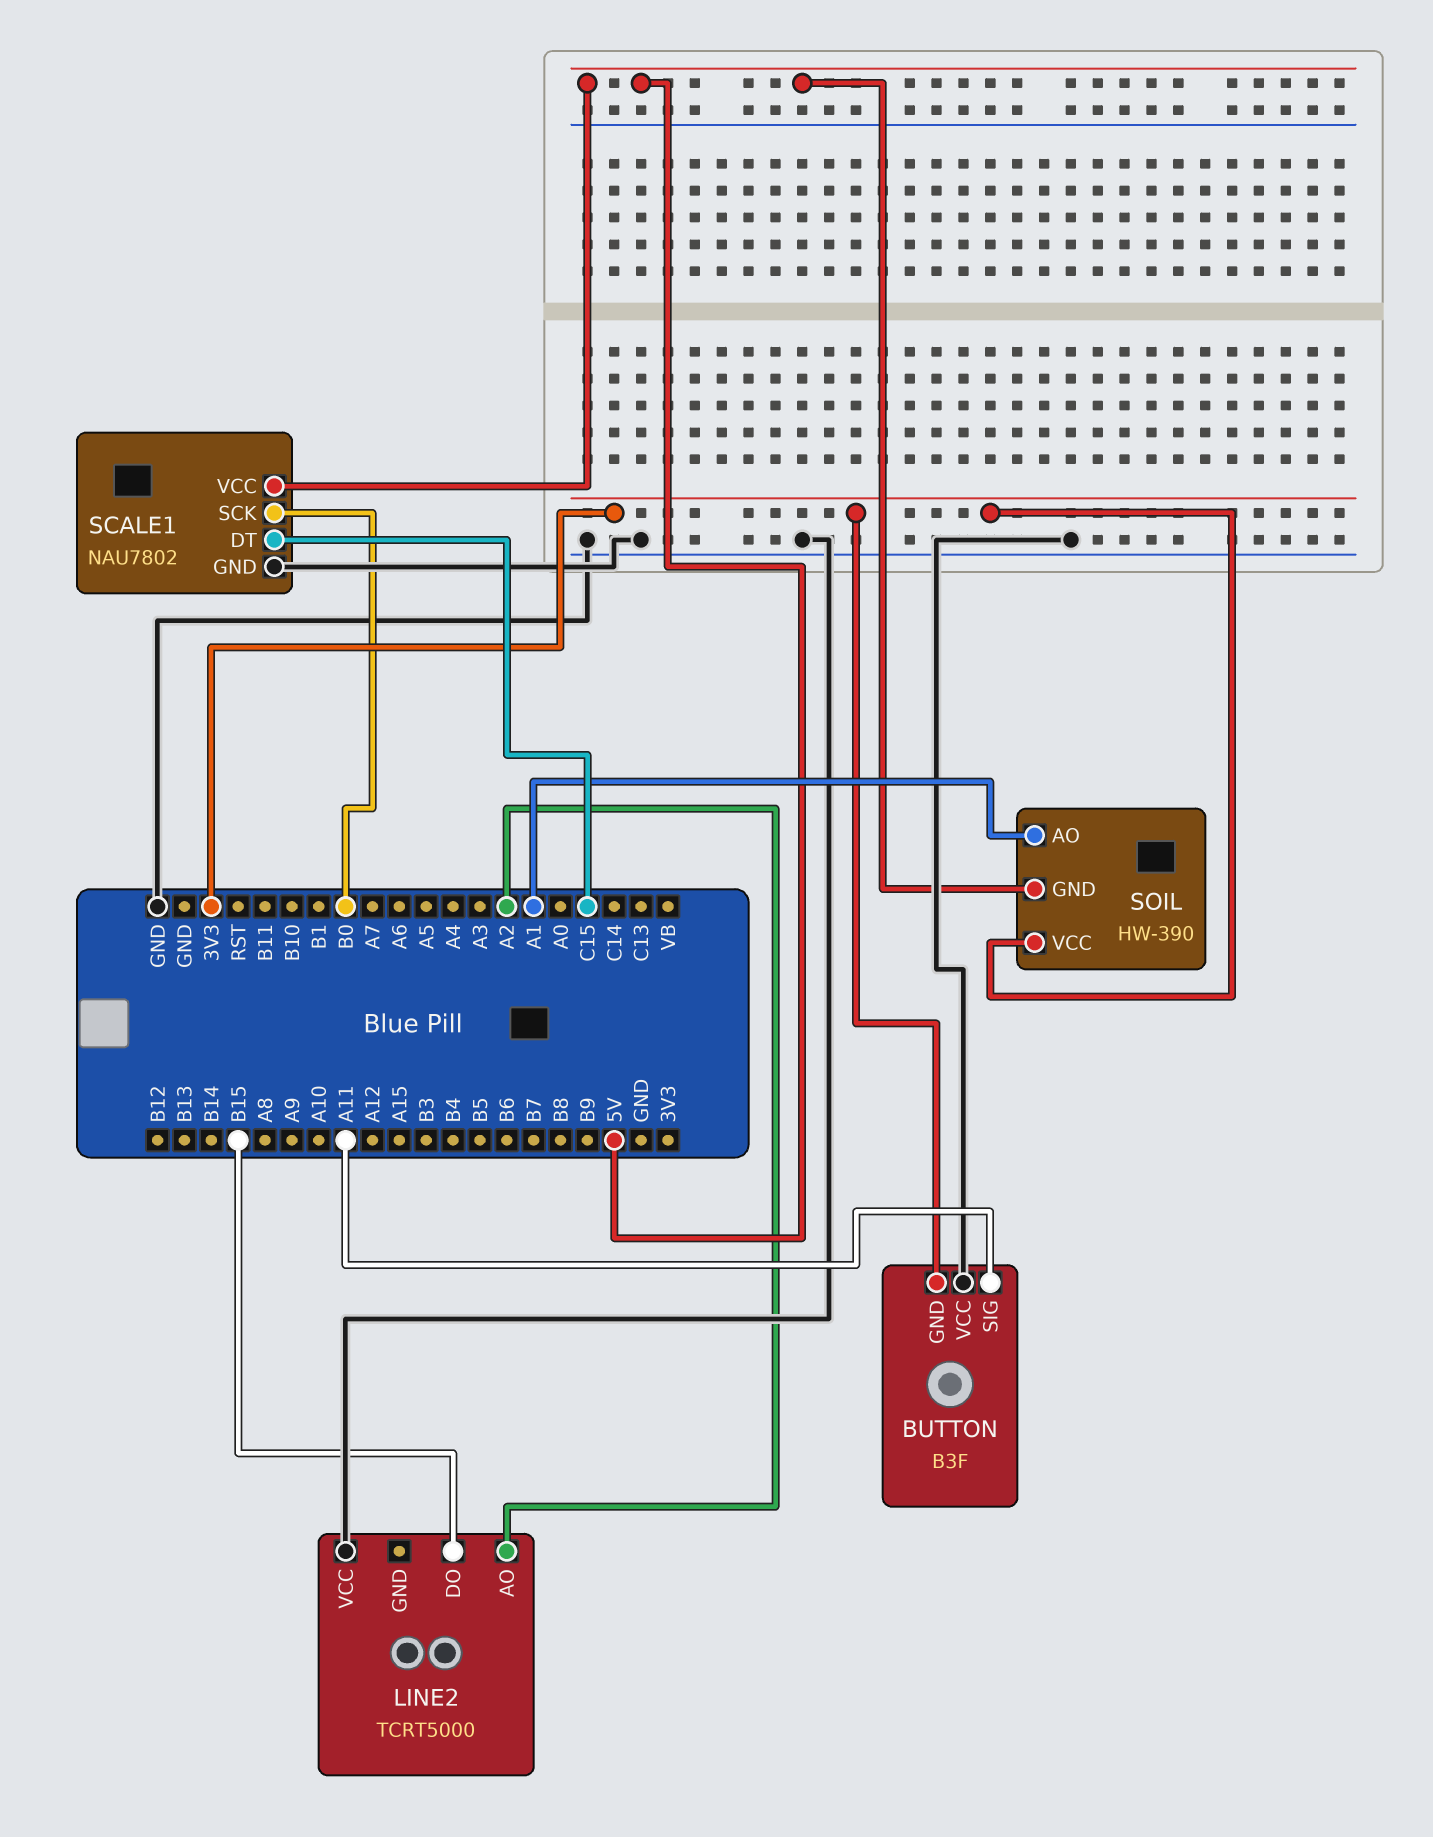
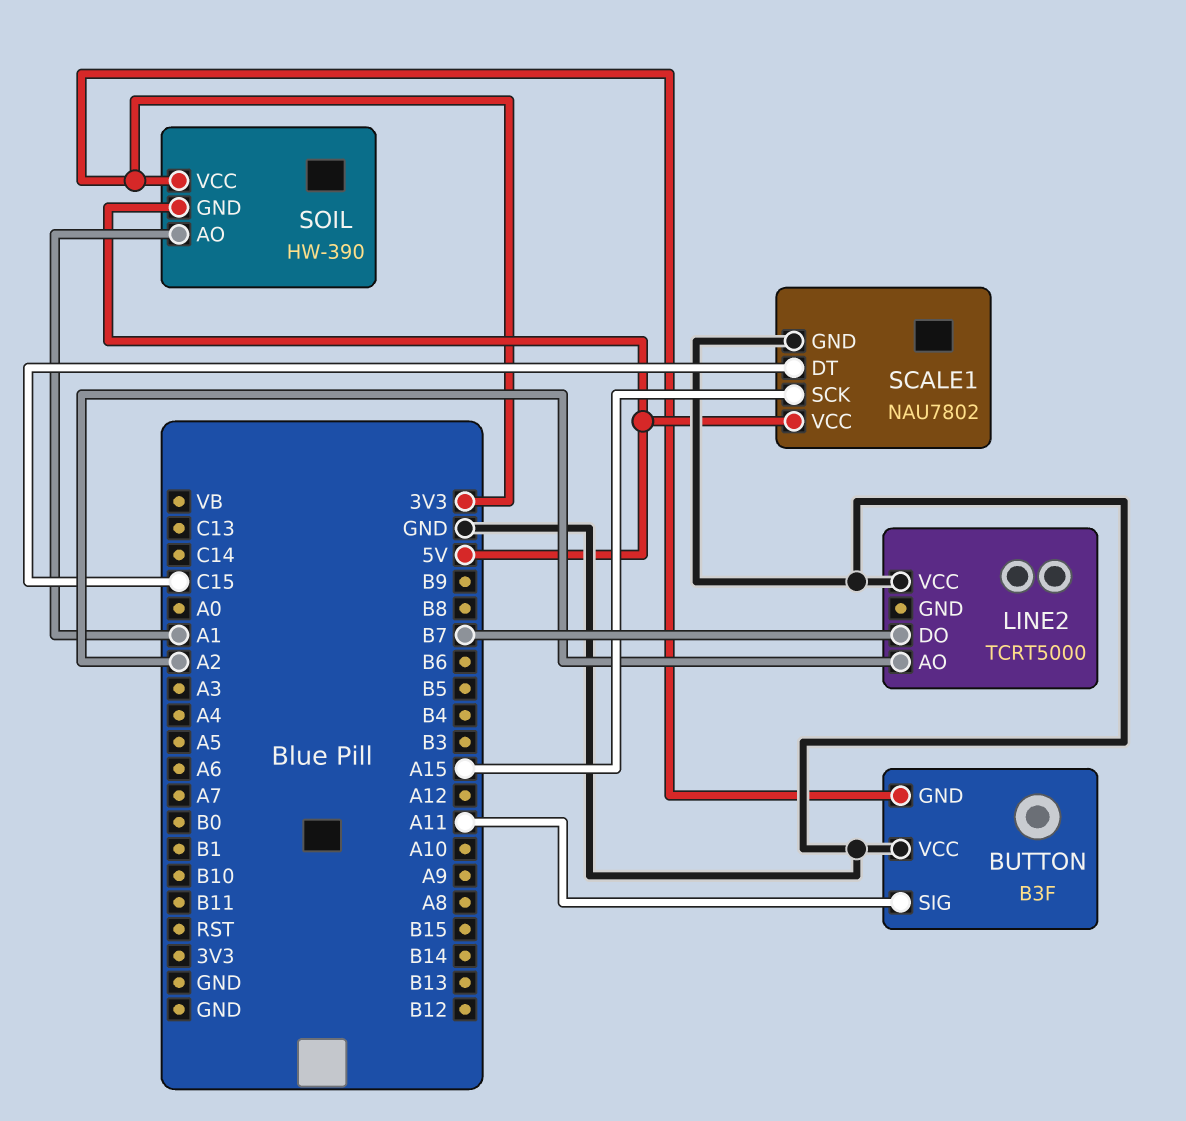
LINE2 pin DO: B15 -> B7
SCALE1 pin SCK: B0 -> A15

